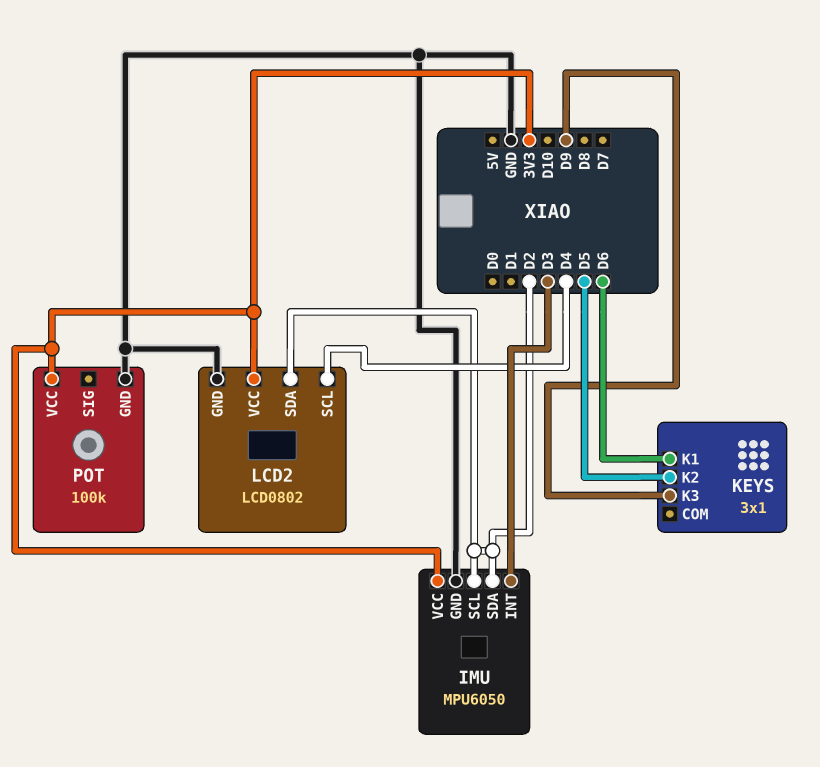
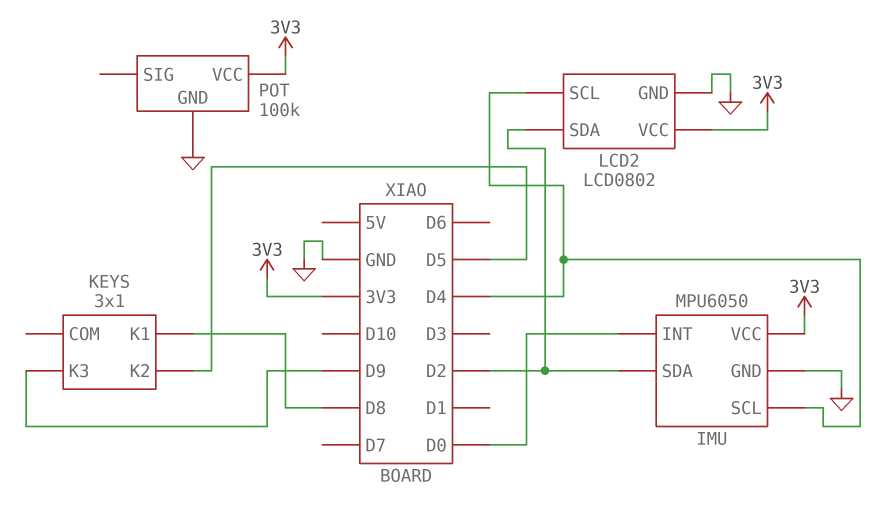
IMU pin INT: D3 -> D0
IMU pin SCL: D2 -> D4
KEYS pin K1: D6 -> D8

